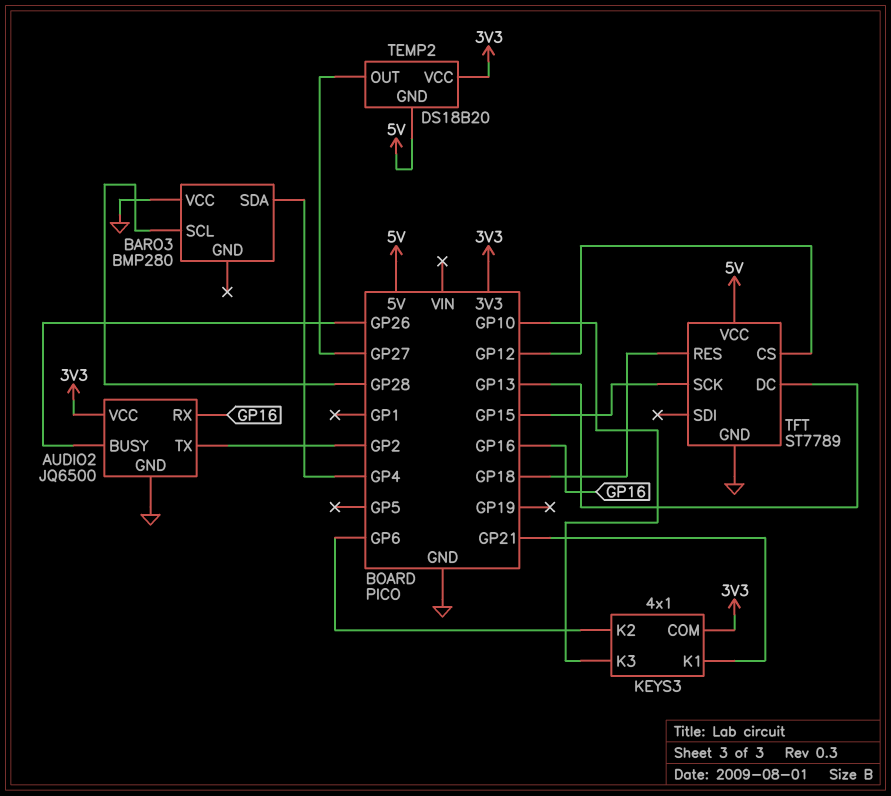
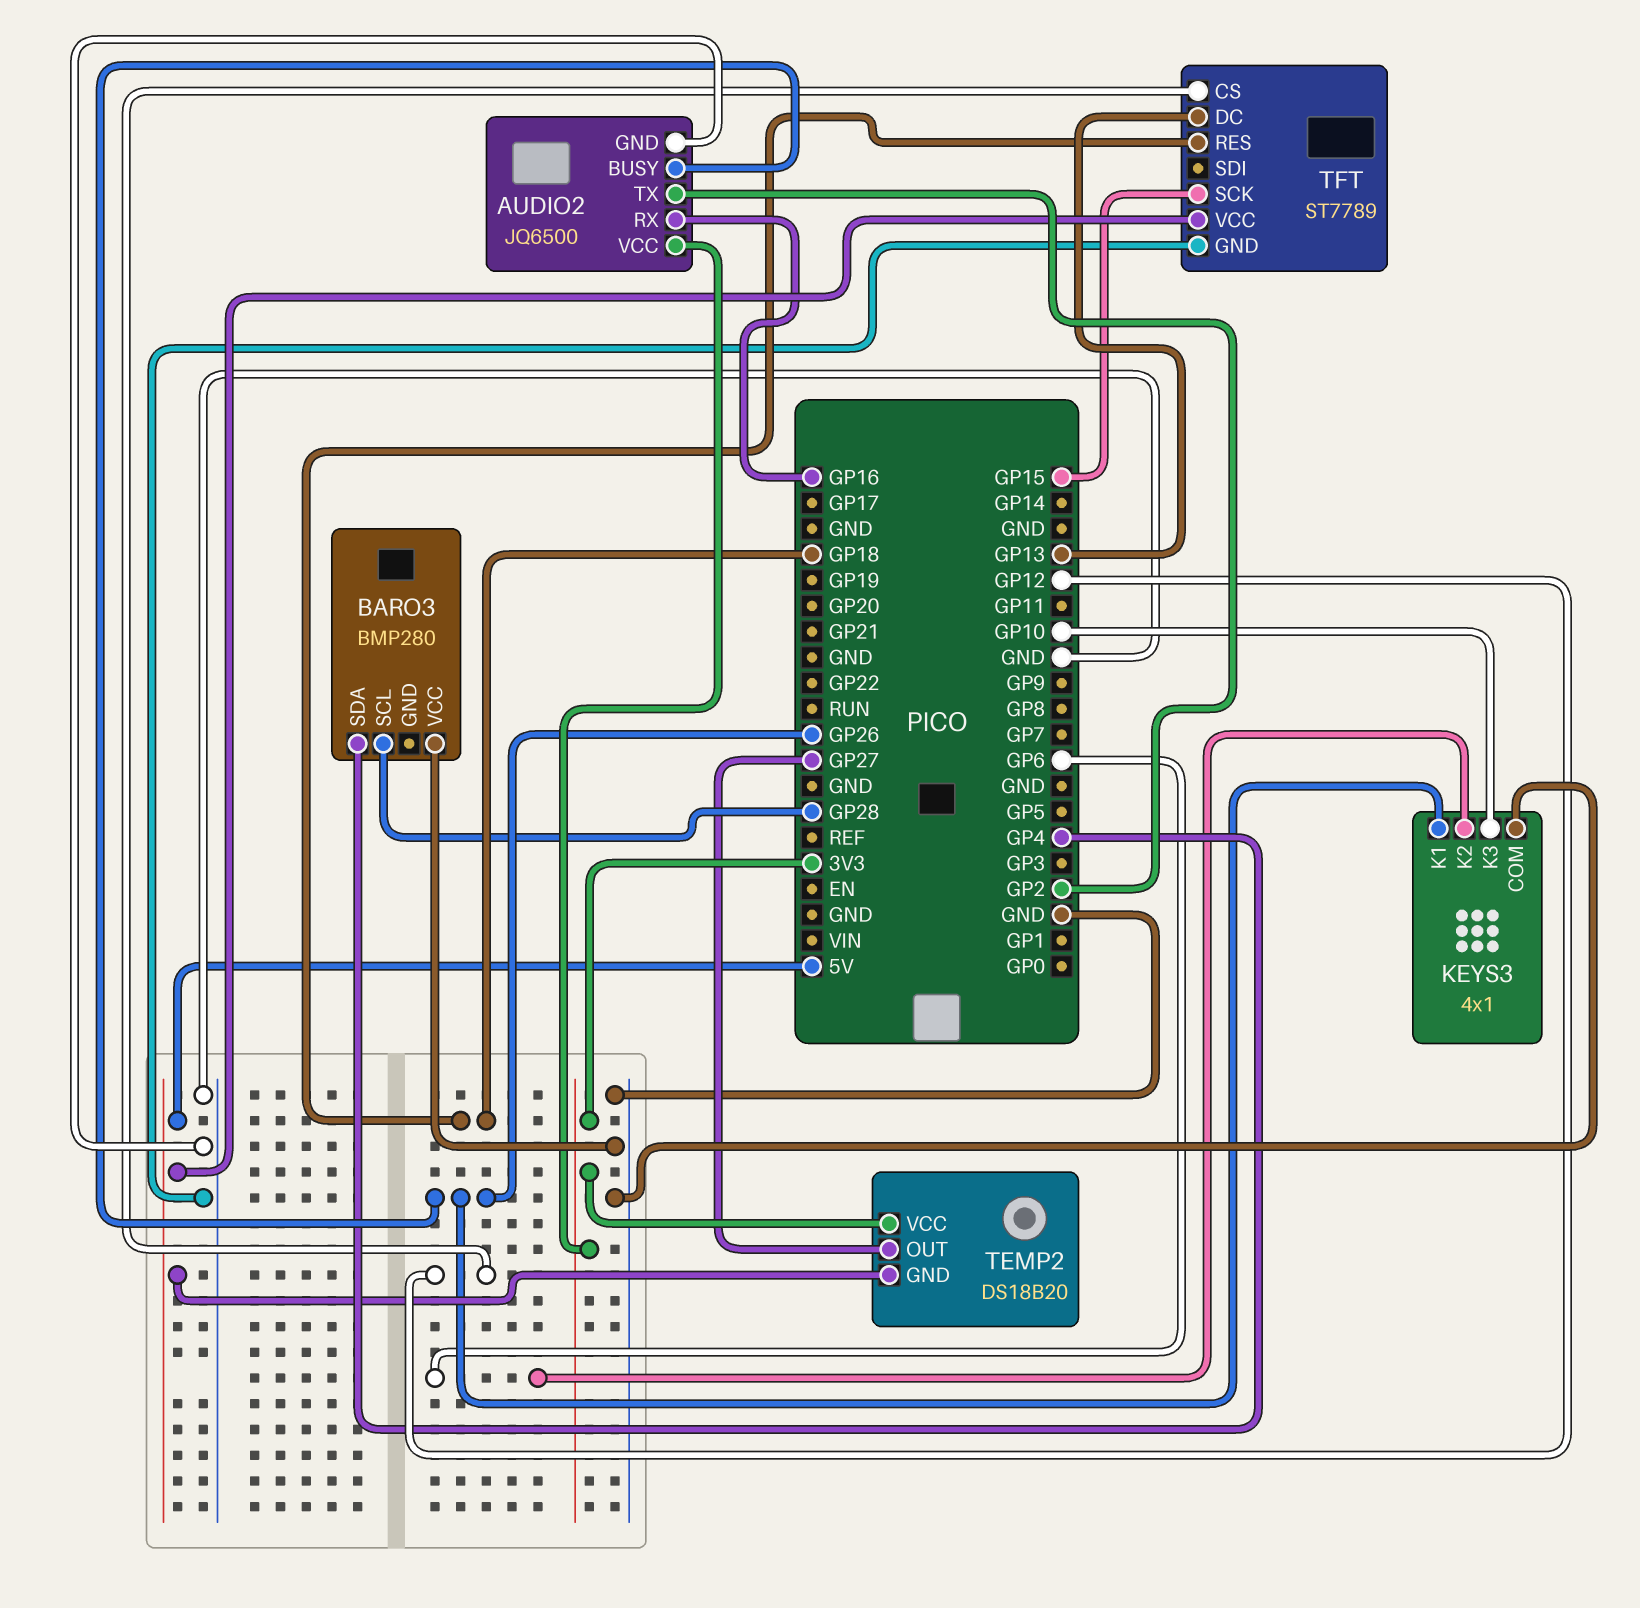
KEYS3 pin COM: 3V3 -> GND
KEYS3 pin K1: GP21 -> GP26

